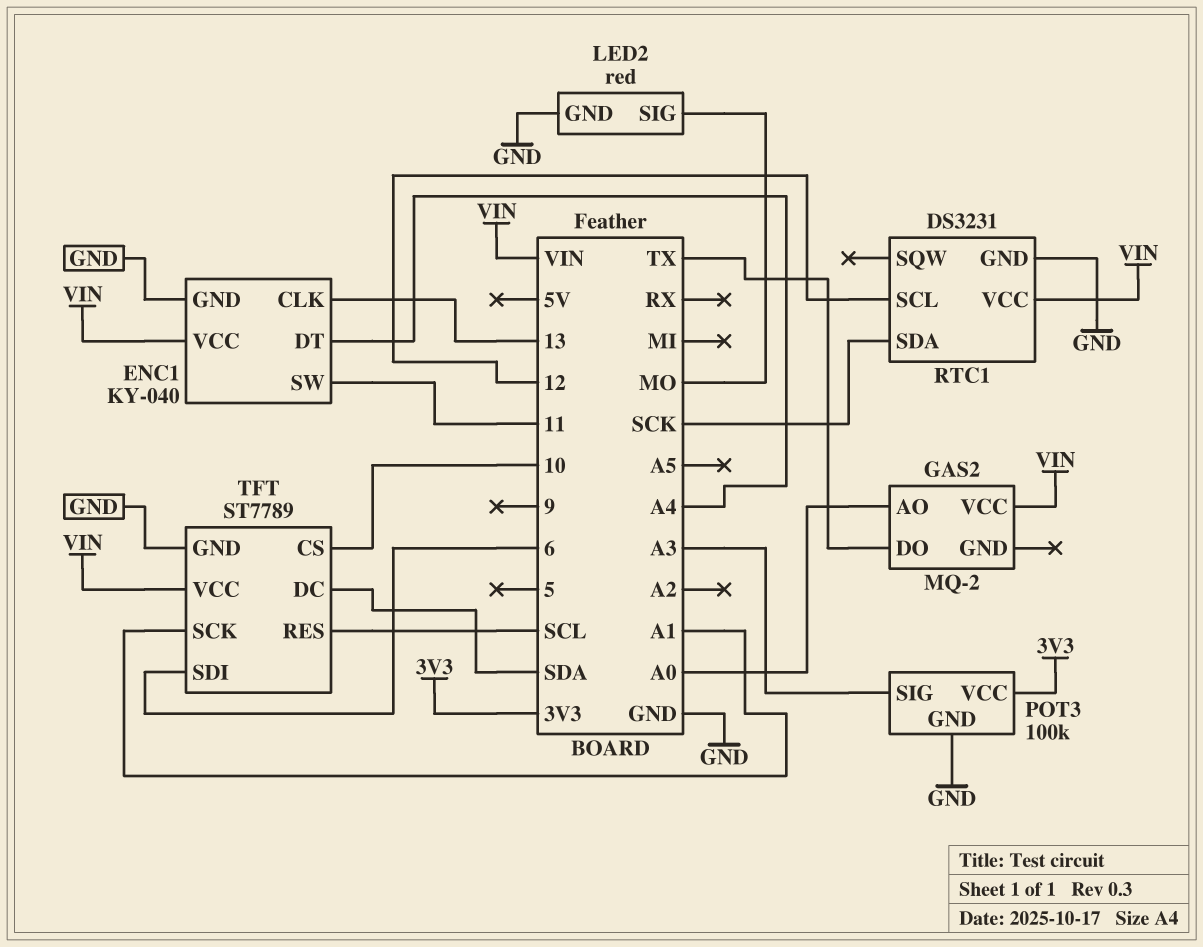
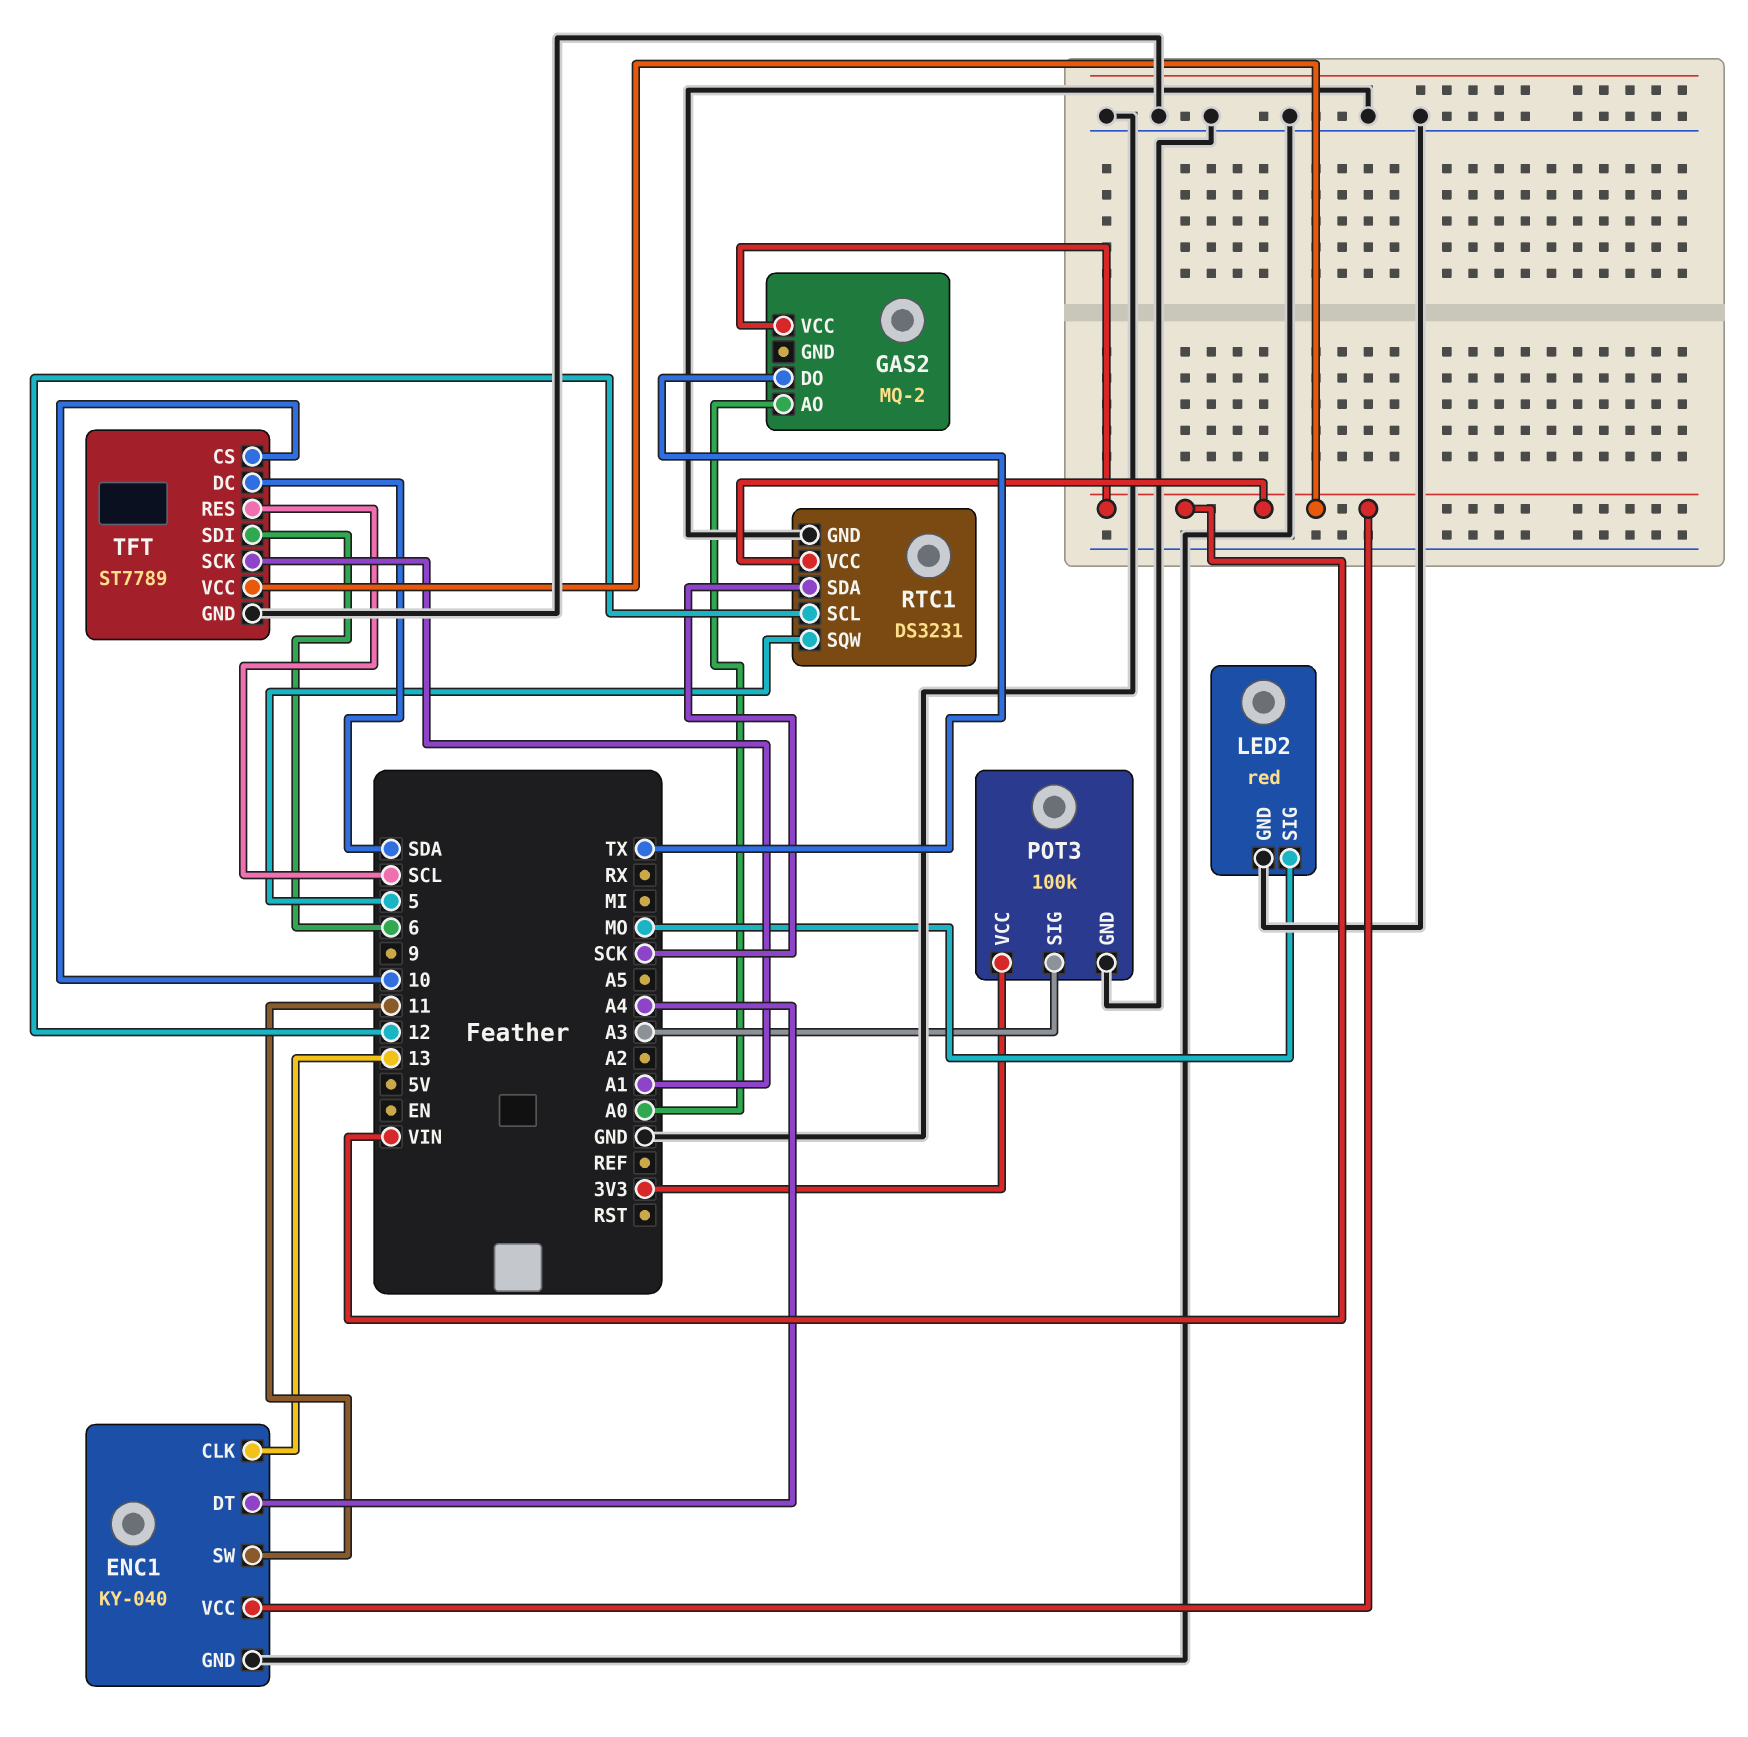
RTC1 pin SQW: none -> 5

